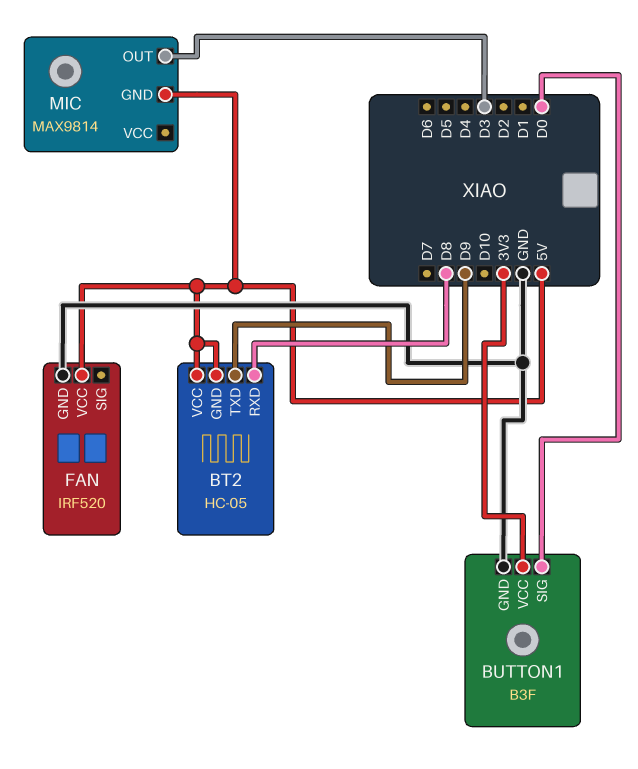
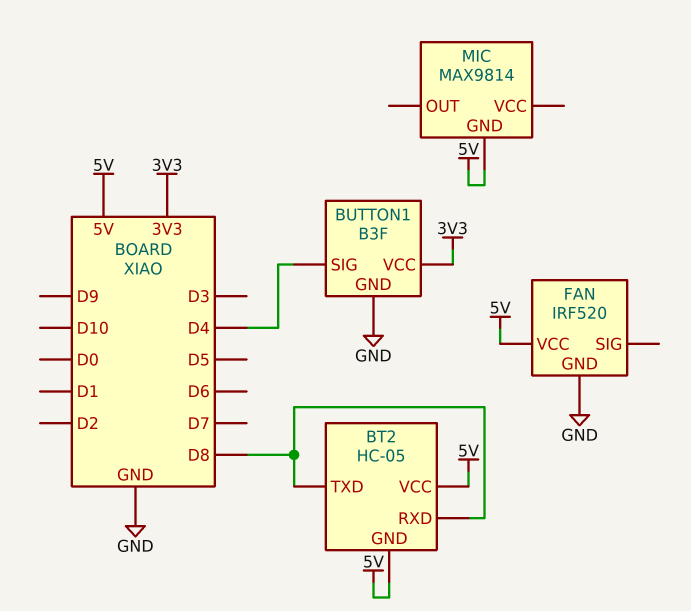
BT2 pin TXD: D9 -> D8
BUTTON1 pin SIG: D0 -> D4
MIC pin OUT: D3 -> none

